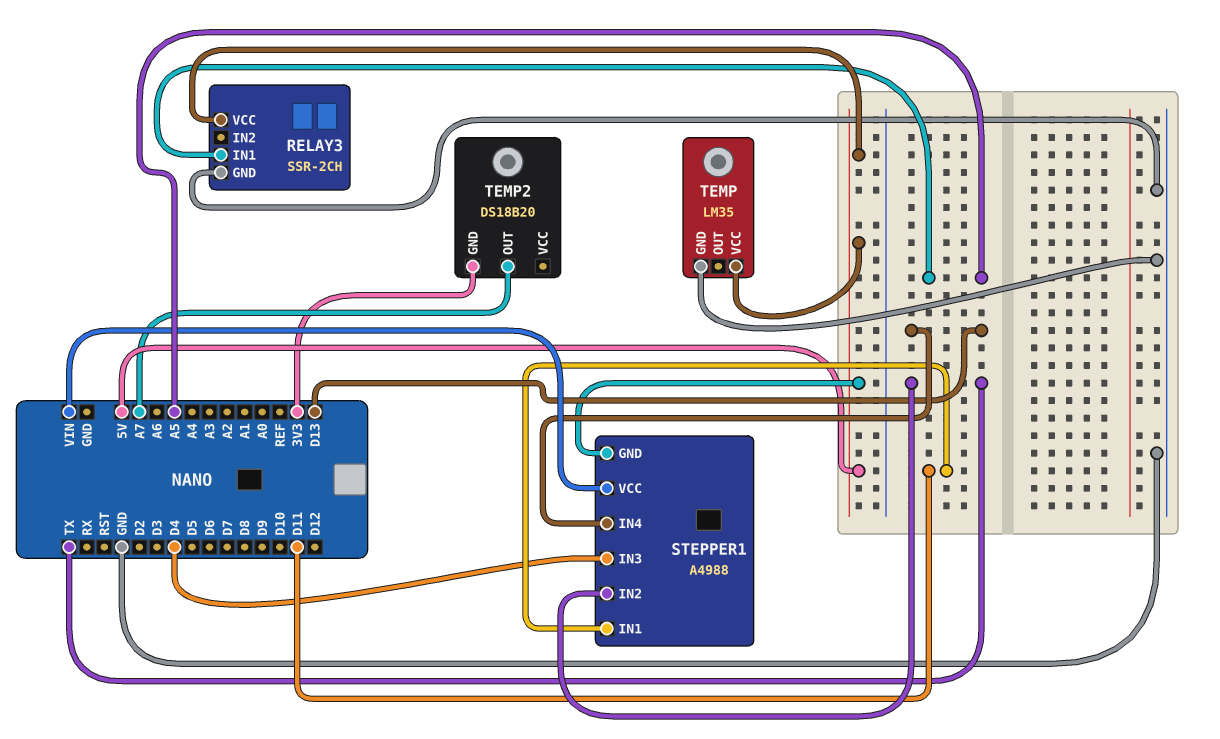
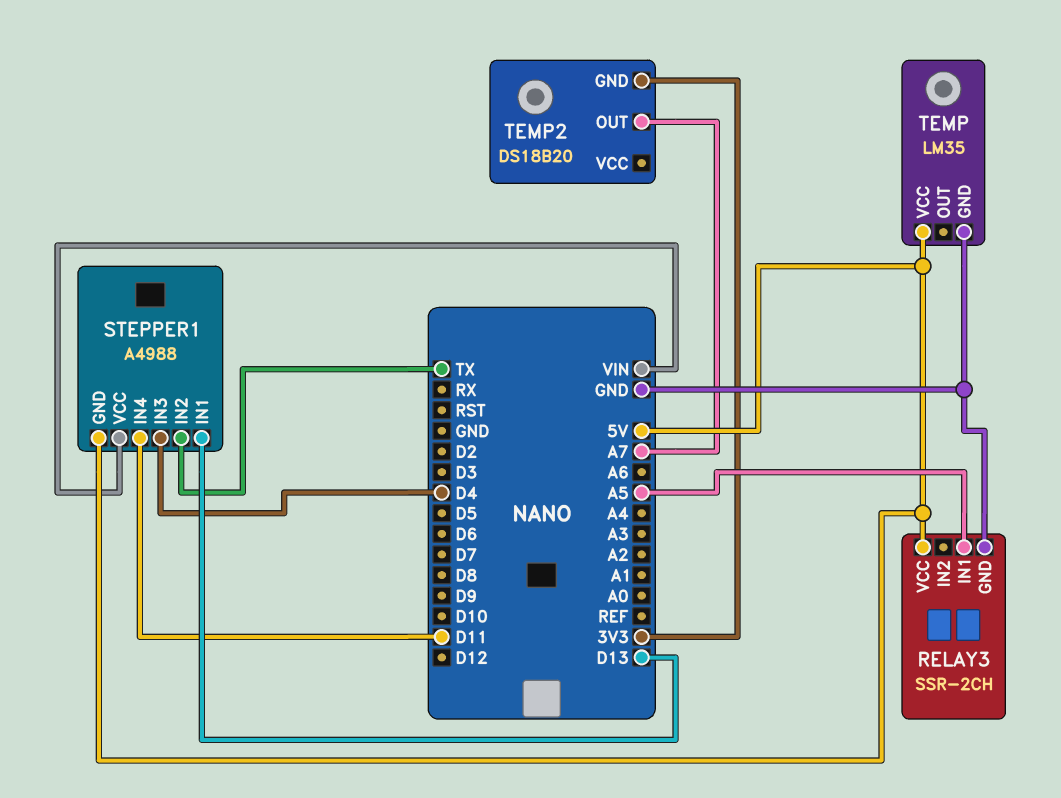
STEPPER1 pin IN1: D11 -> D13
STEPPER1 pin IN4: D13 -> D11

